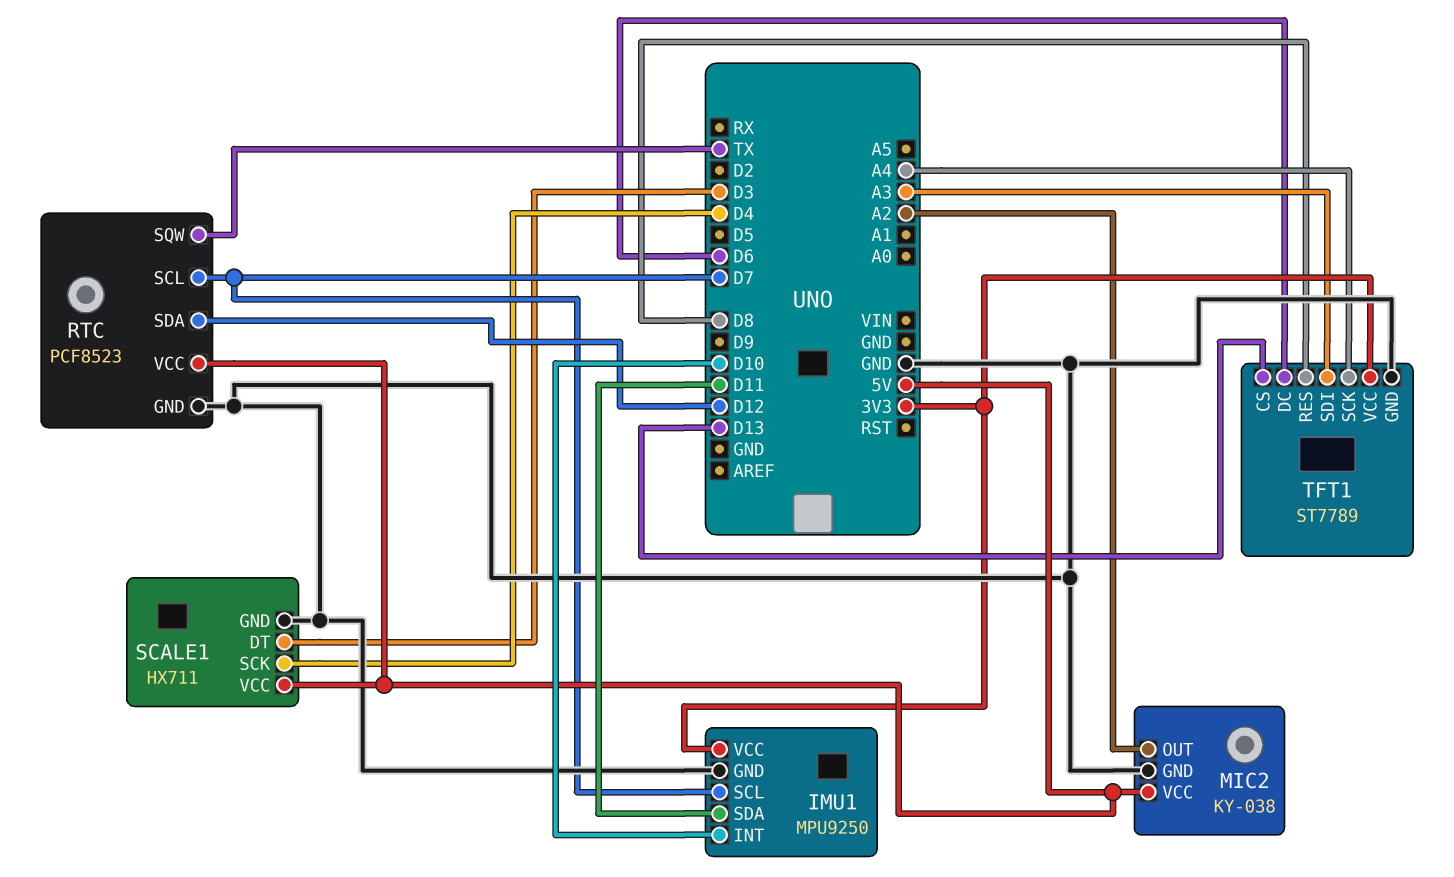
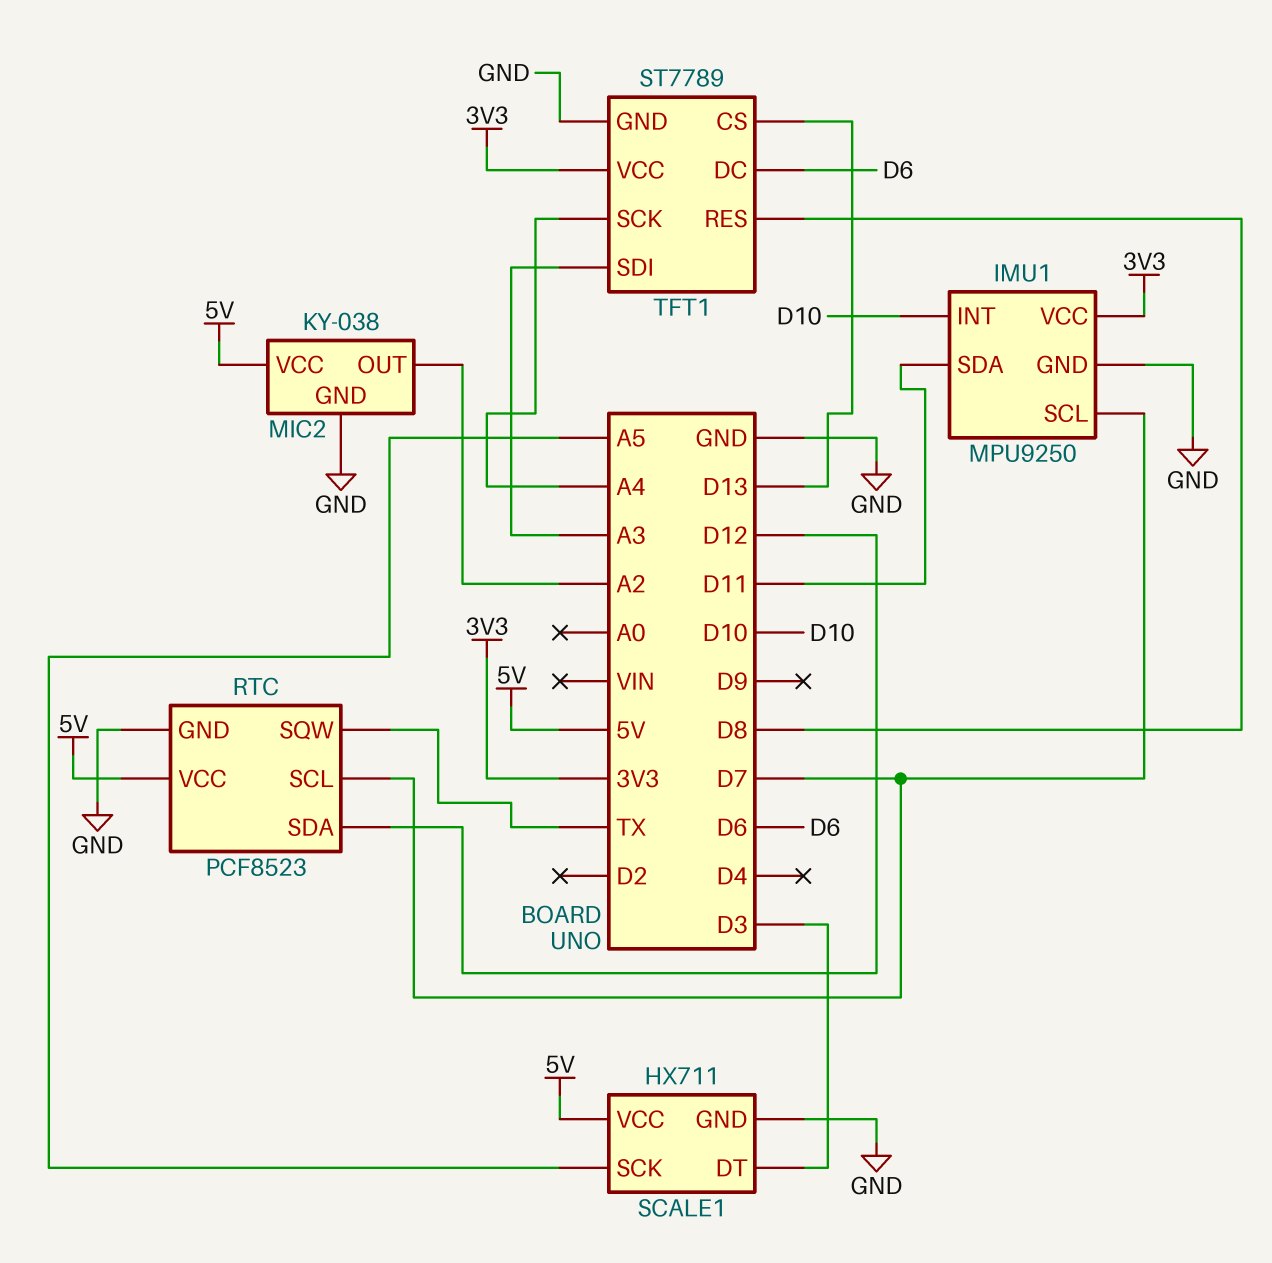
SCALE1 pin SCK: D4 -> A5

